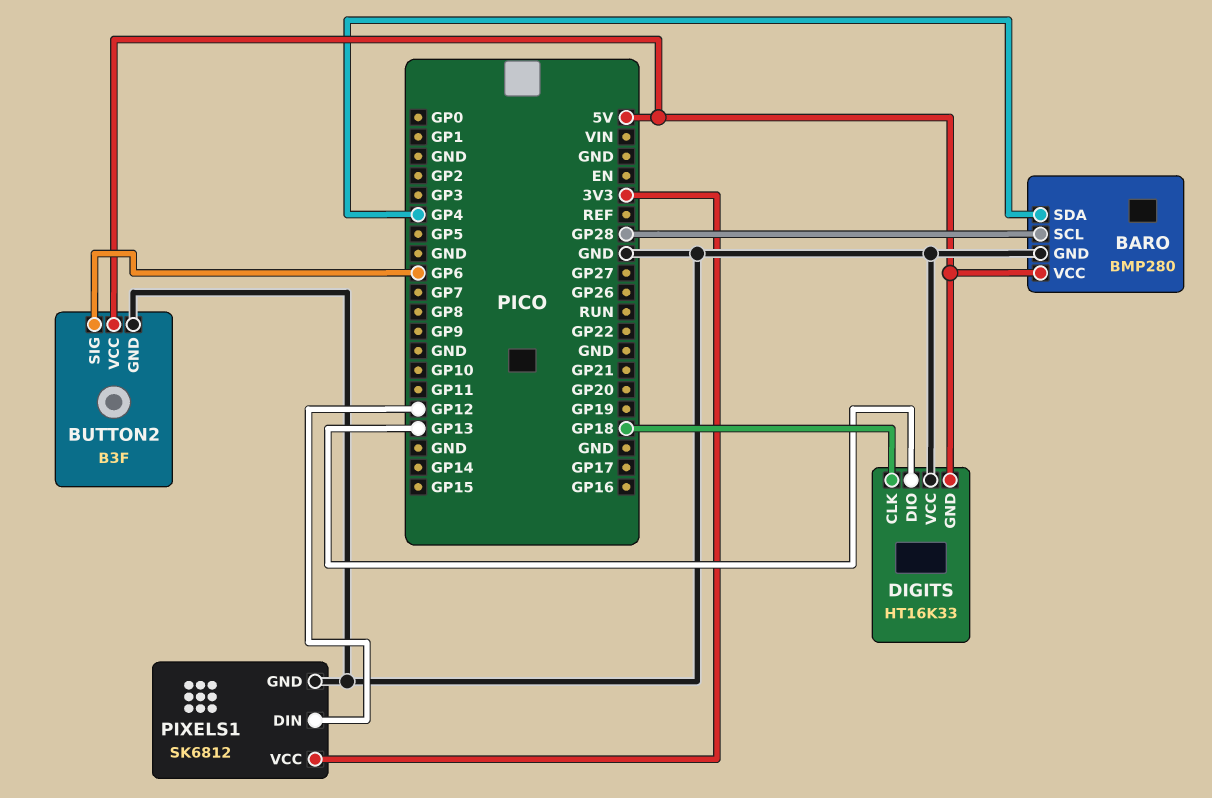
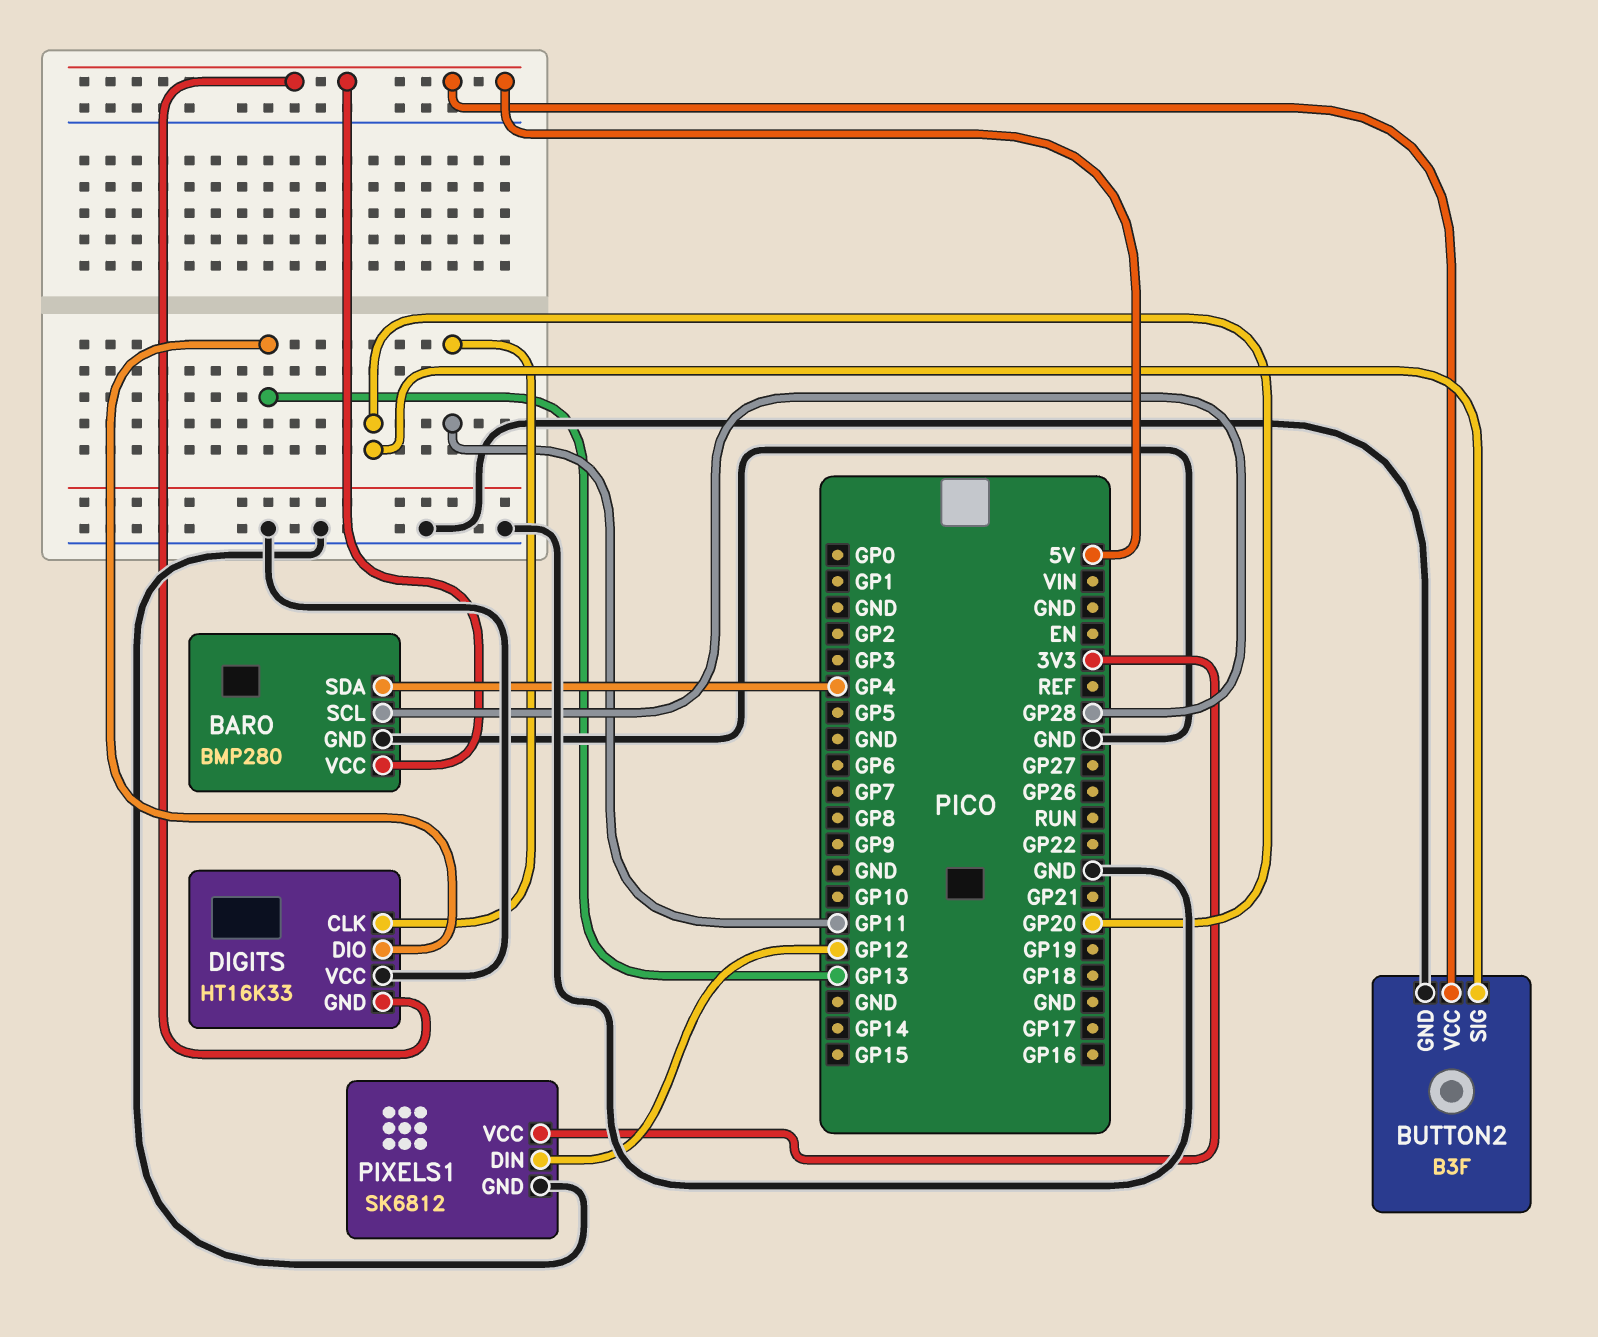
BUTTON2 pin SIG: GP6 -> GP20
DIGITS pin CLK: GP18 -> GP11

